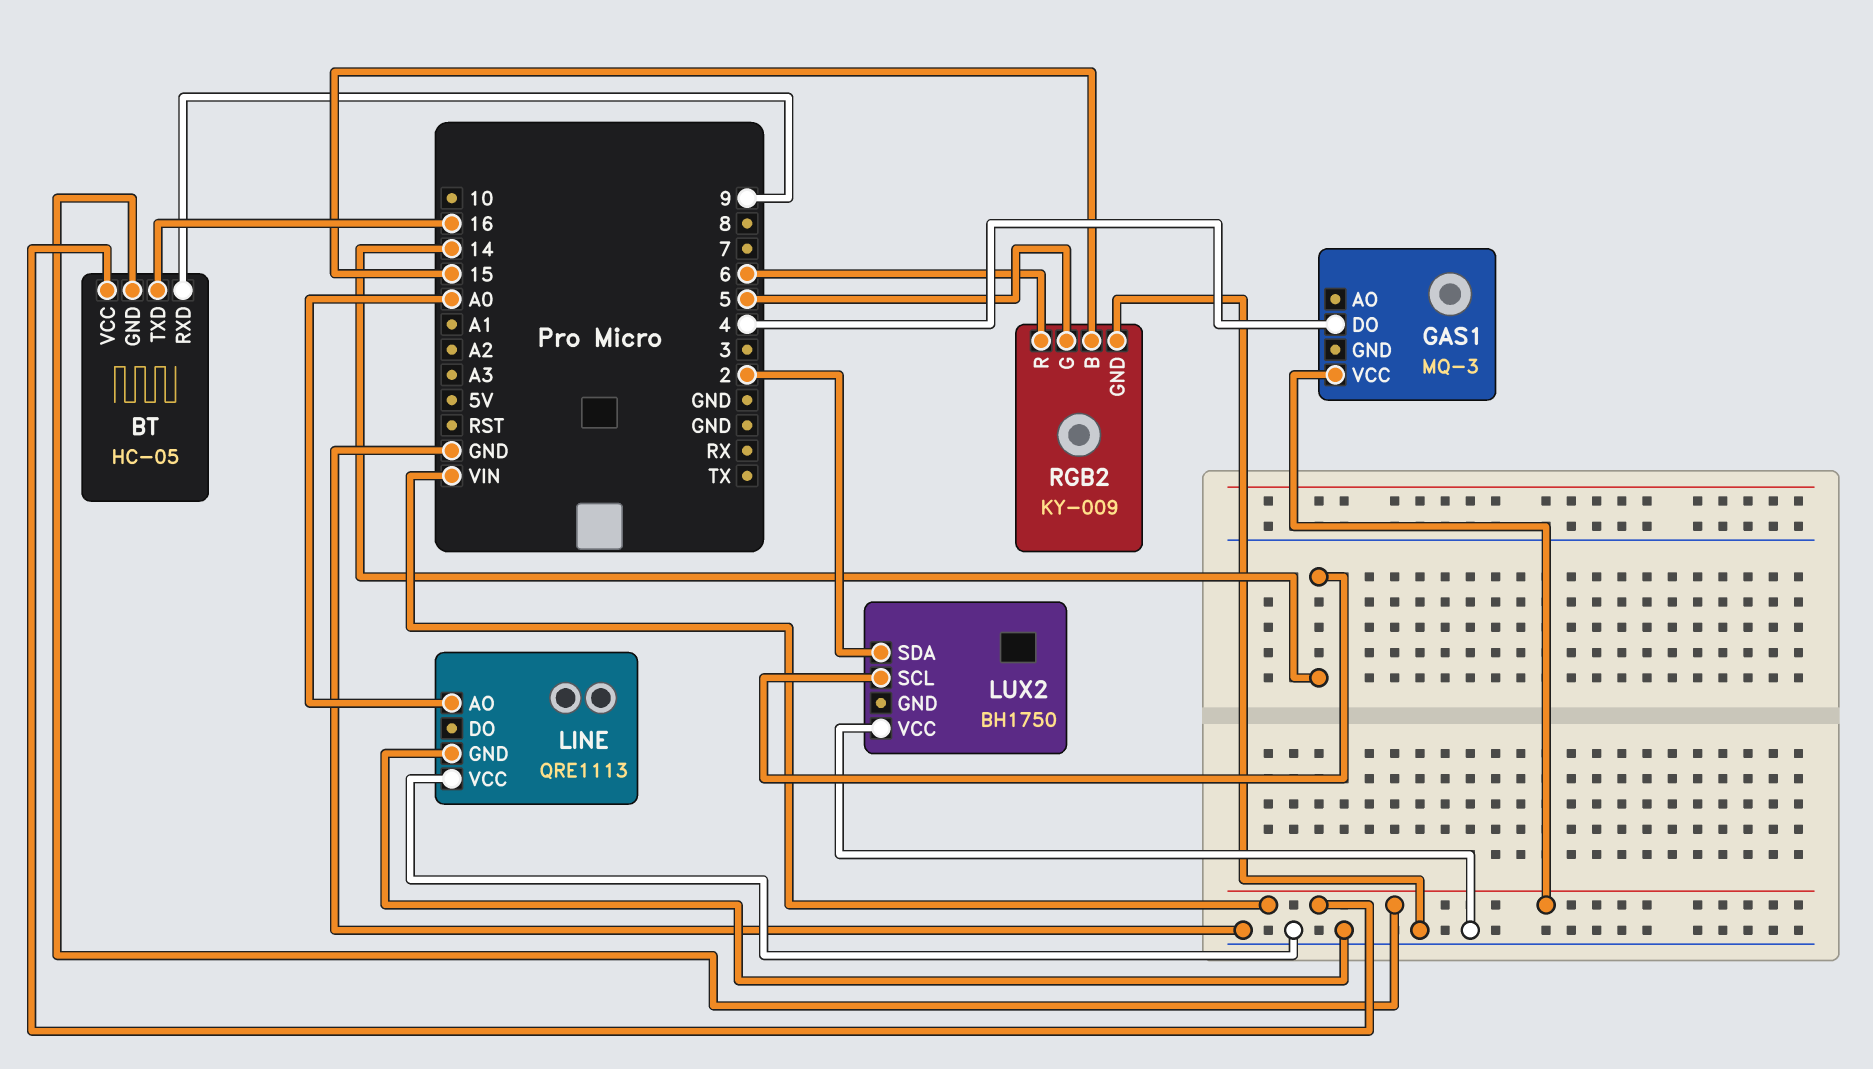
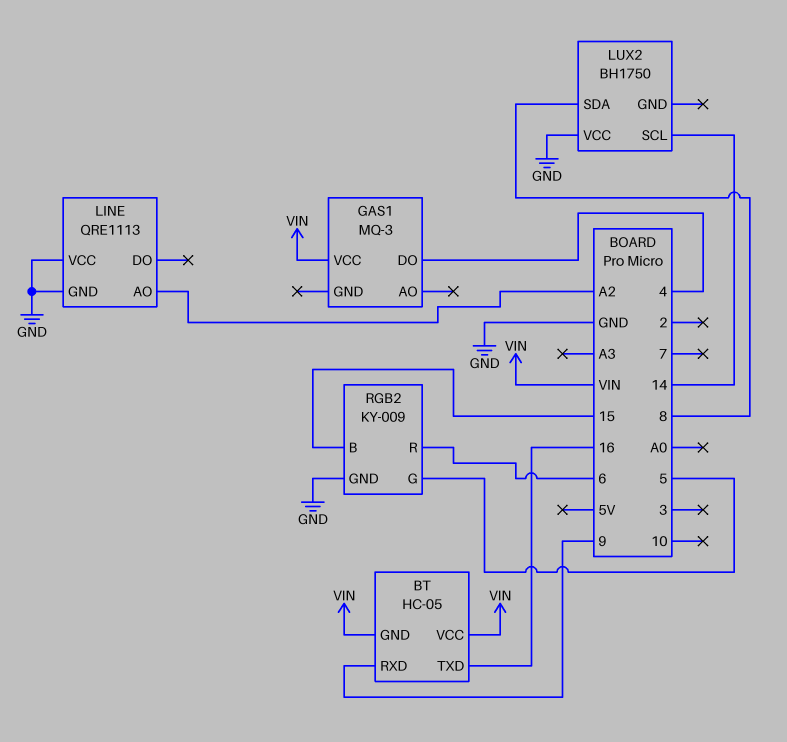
LINE pin AO: A0 -> A2
LUX2 pin SDA: 2 -> 8

